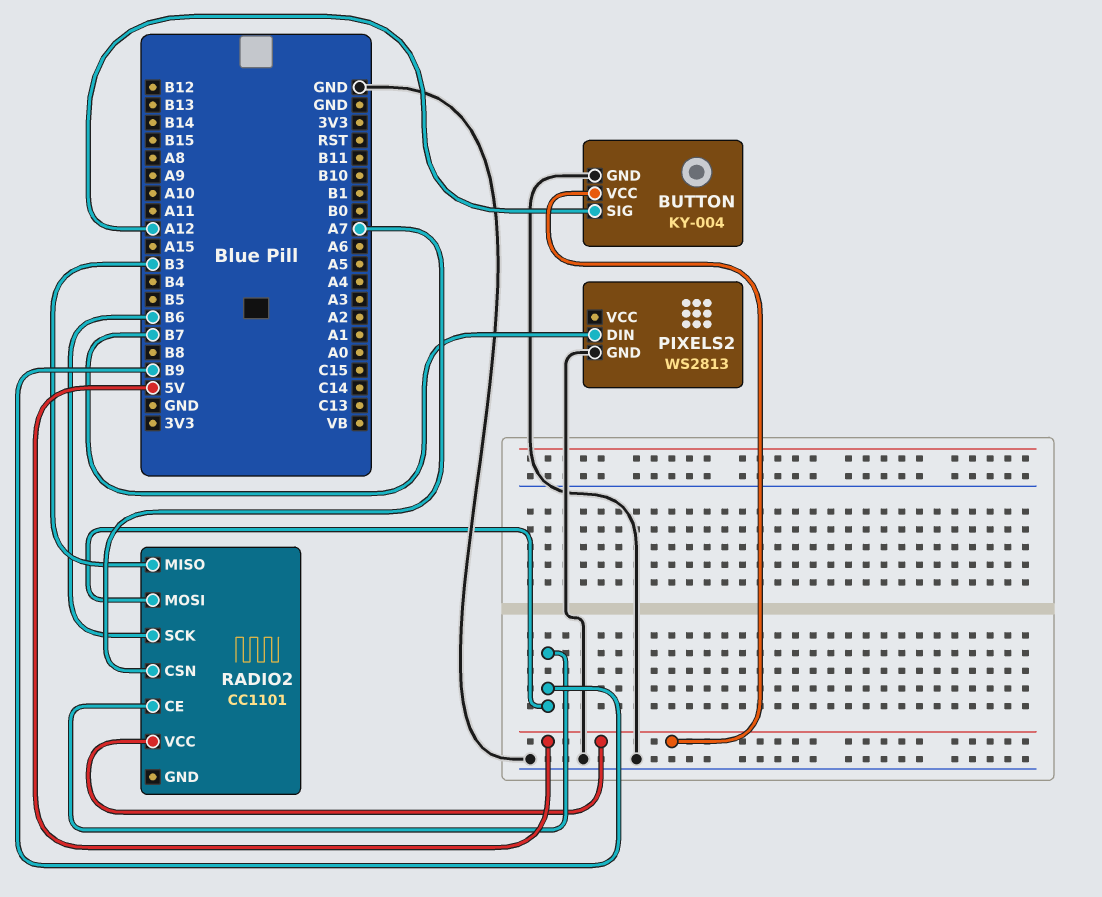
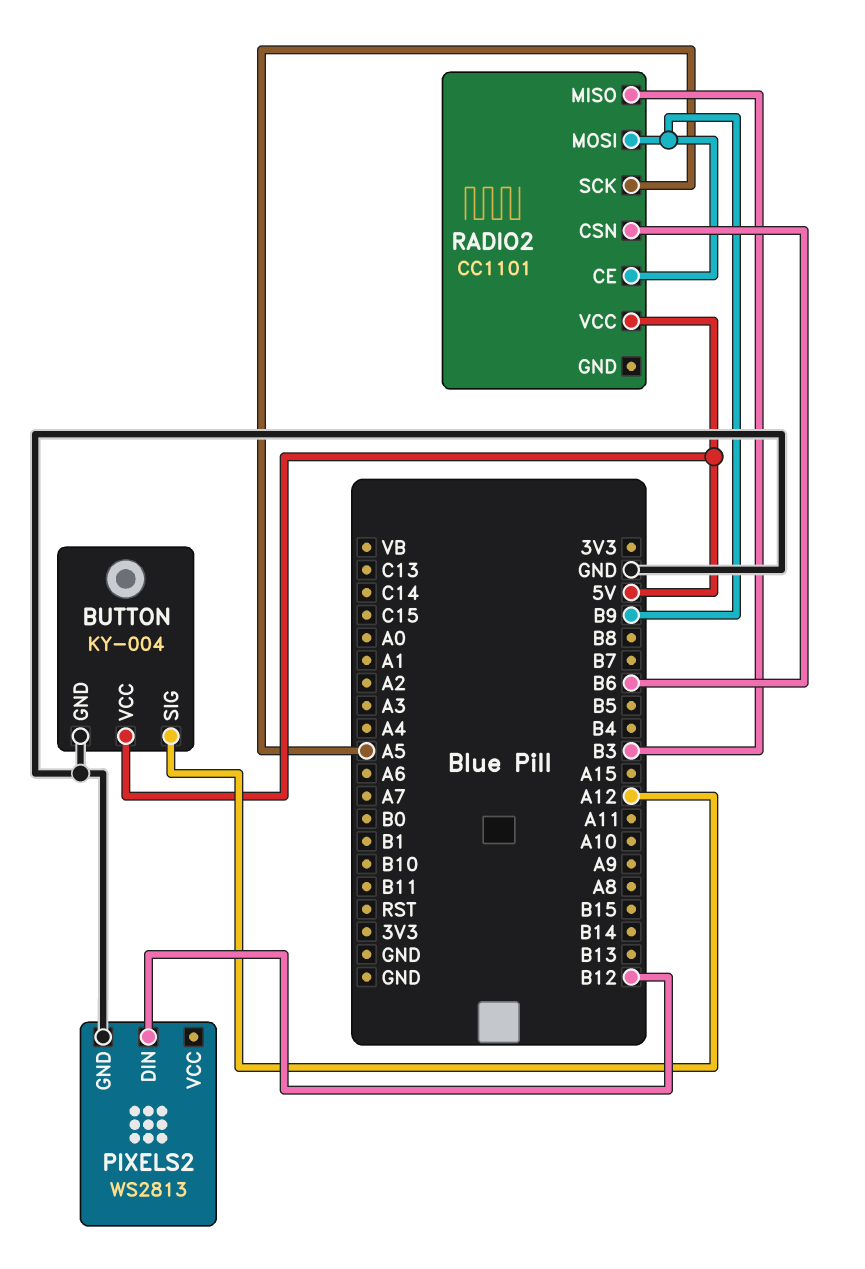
PIXELS2 pin DIN: B7 -> B12
RADIO2 pin CSN: A7 -> B6
RADIO2 pin SCK: B6 -> A5

